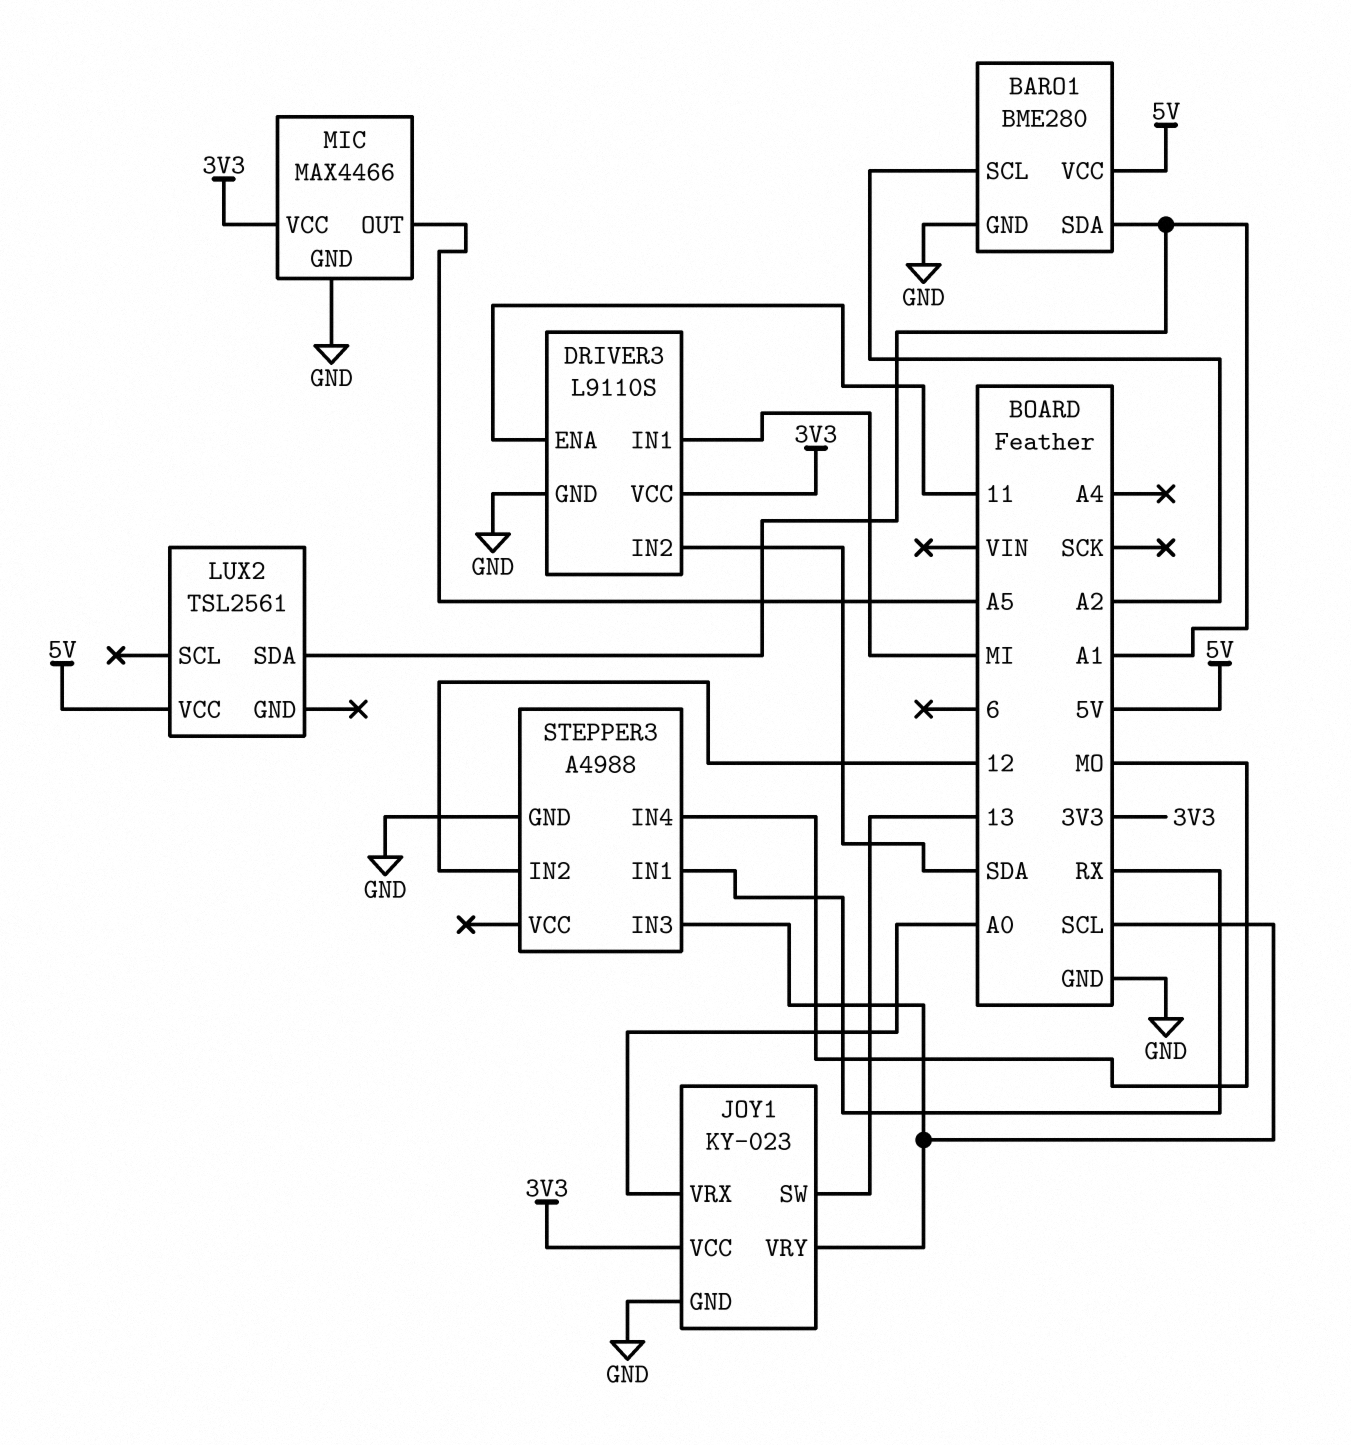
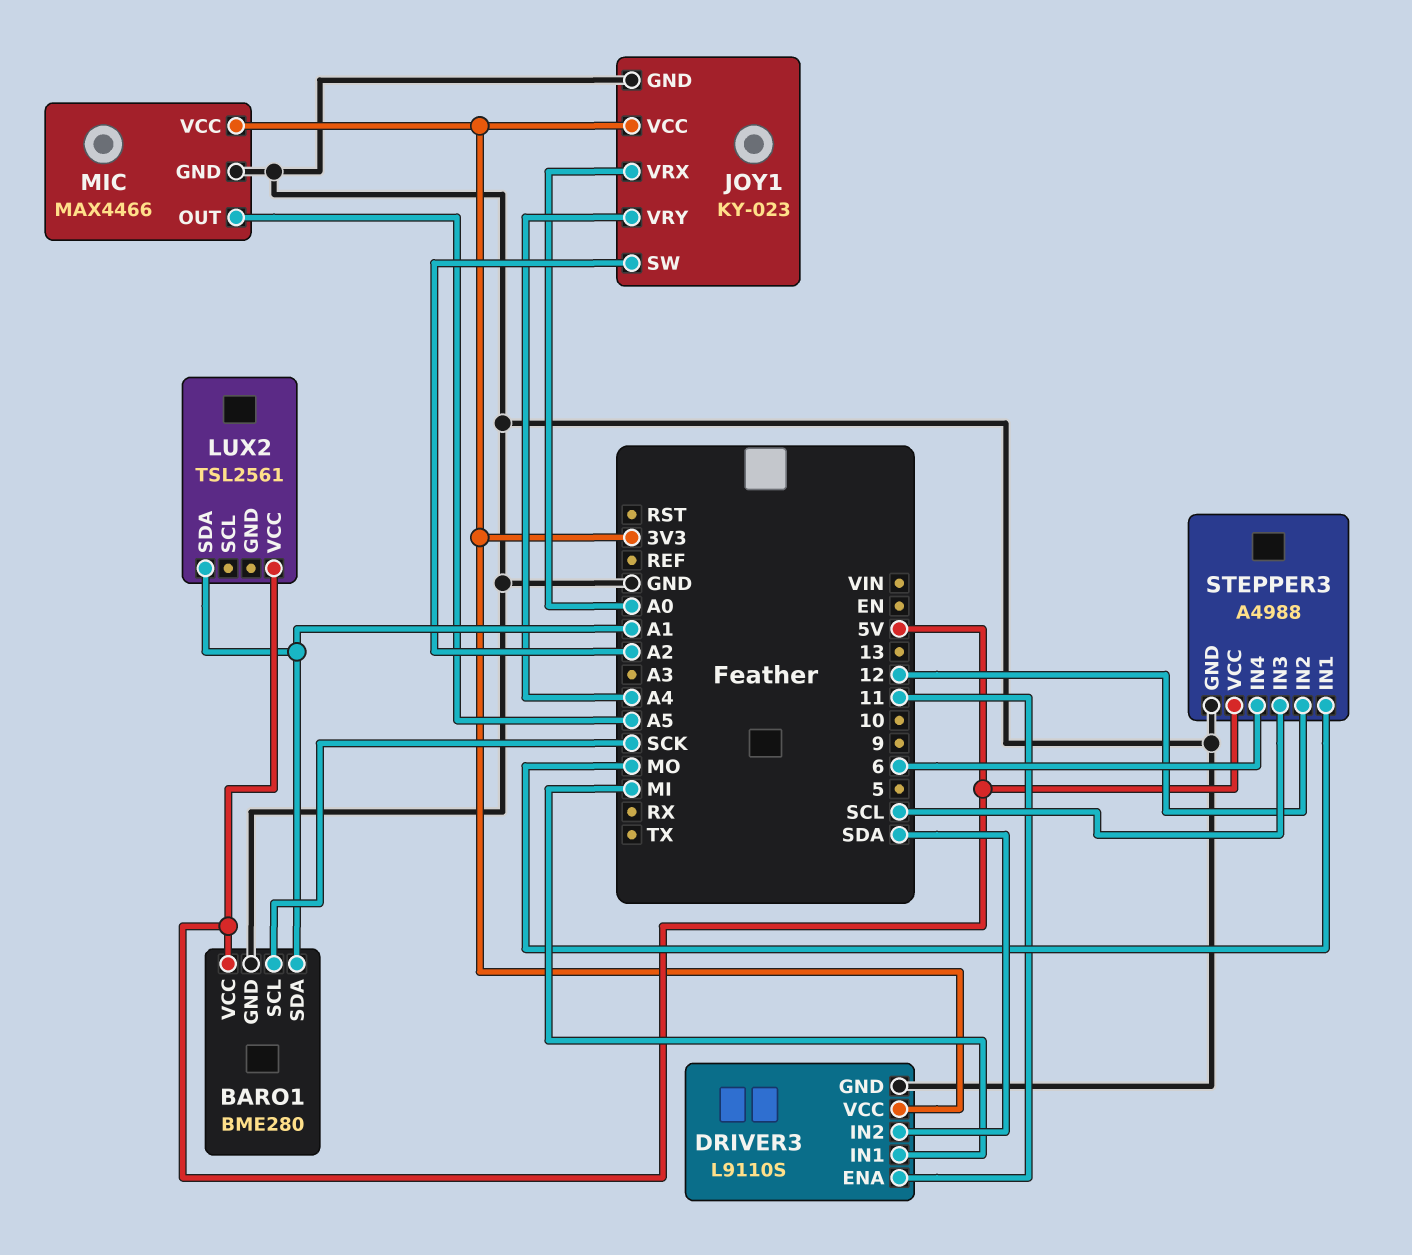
BARO1 pin SCL: A2 -> SCK
JOY1 pin SW: 13 -> A2
JOY1 pin VRY: SCL -> A4
STEPPER3 pin IN1: RX -> MO
STEPPER3 pin IN4: MO -> 6
STEPPER3 pin VCC: none -> 5V

